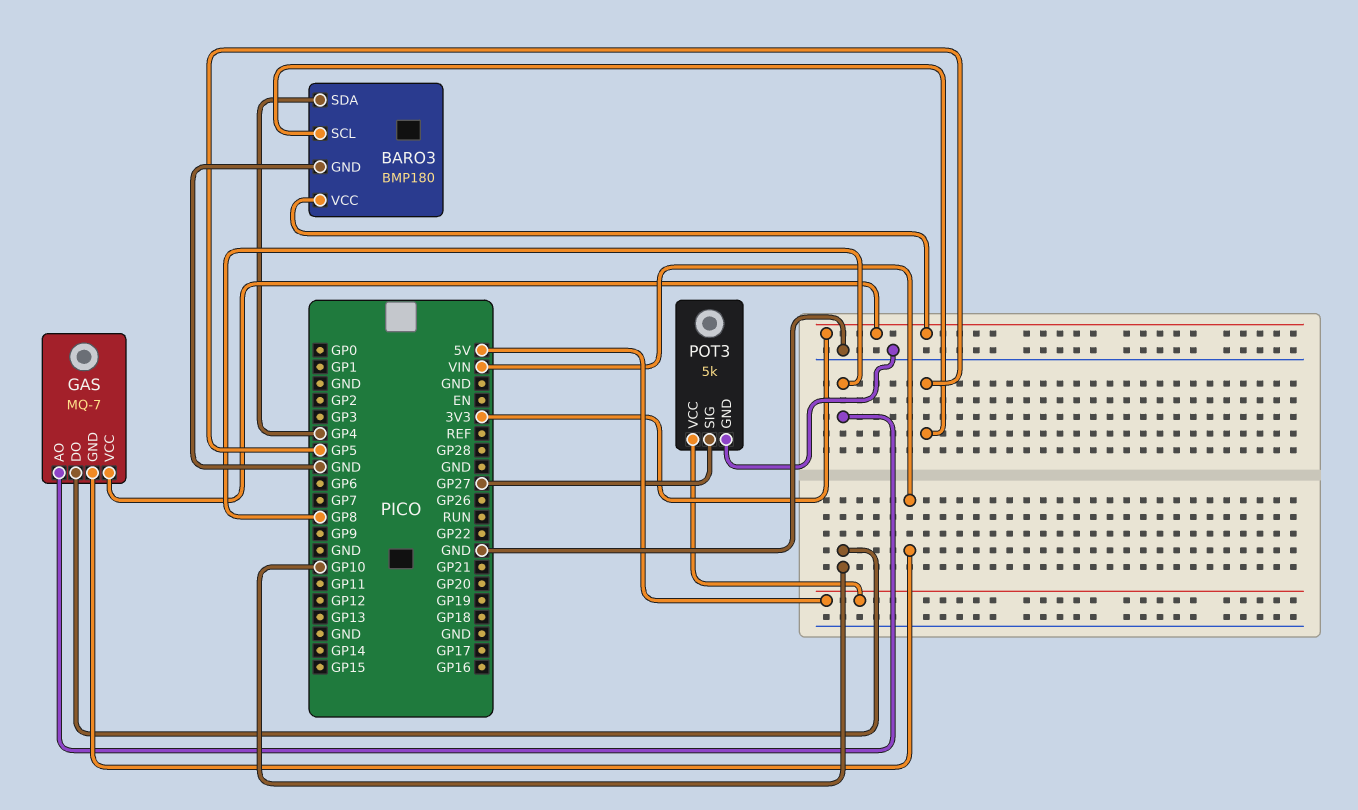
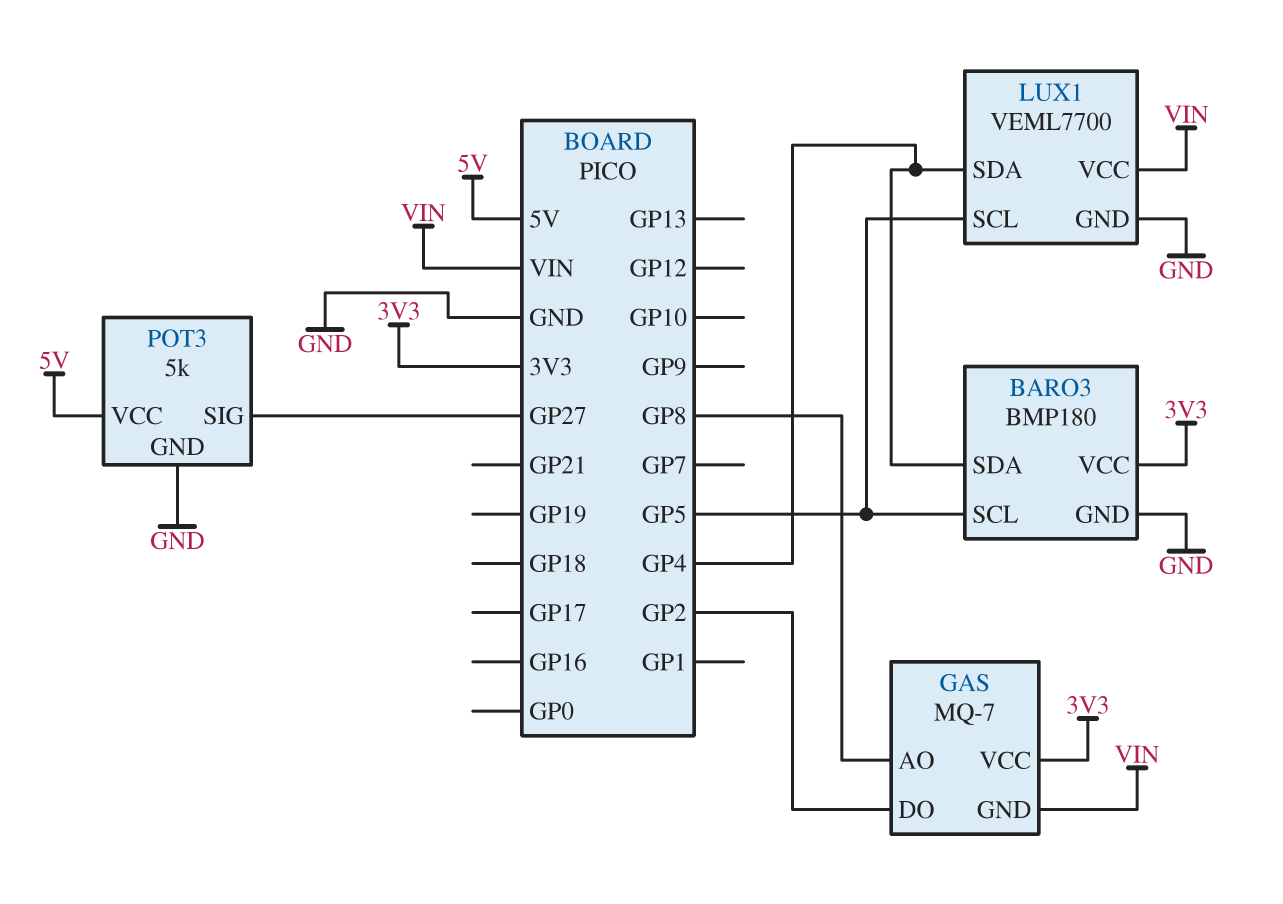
GAS pin DO: GP10 -> GP2
LUX1: none -> VEML7700
LUX1 pin GND: none -> GND
LUX1 pin SCL: none -> GP5
LUX1 pin SDA: none -> GP4
LUX1 pin VCC: none -> VIN

